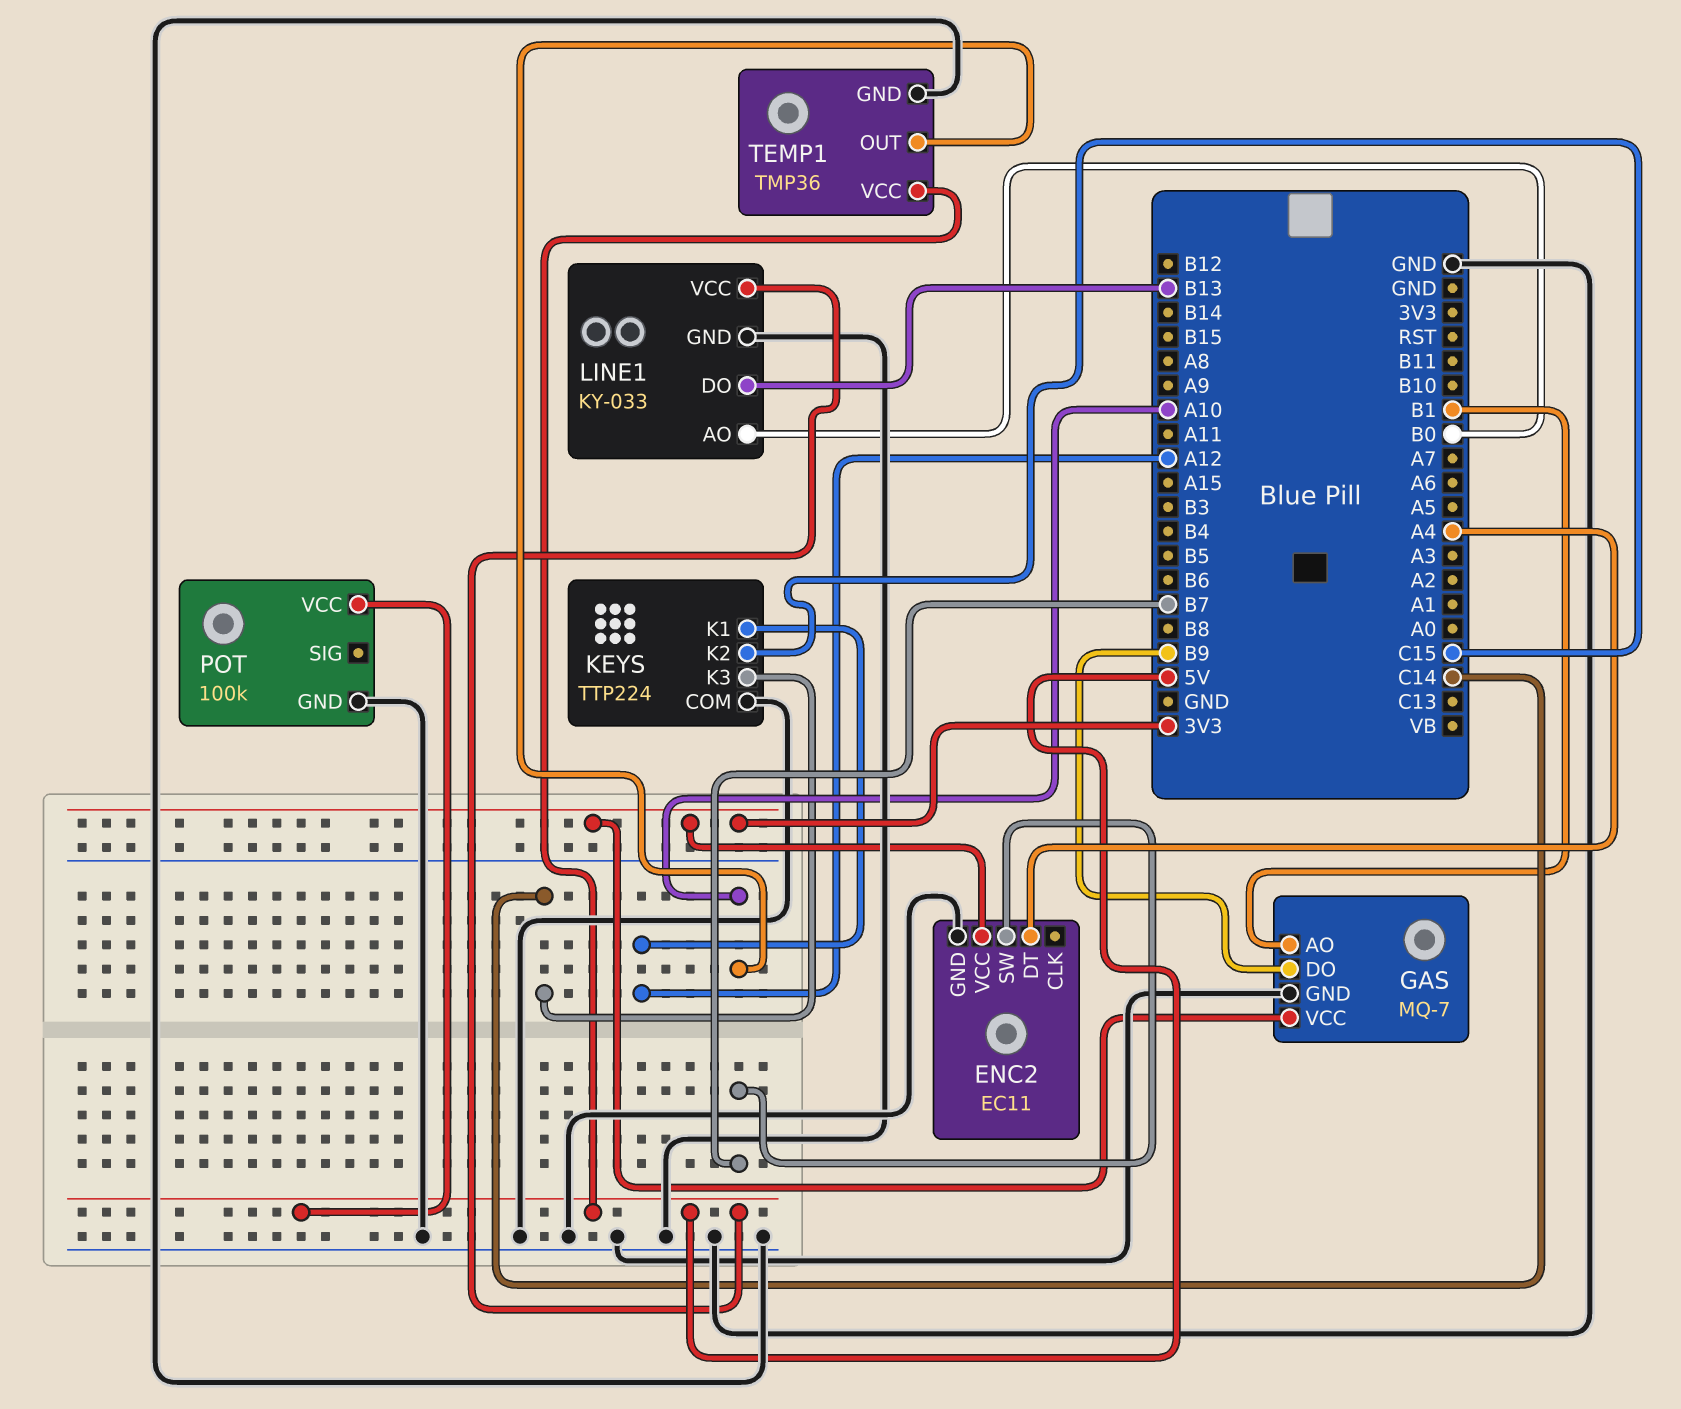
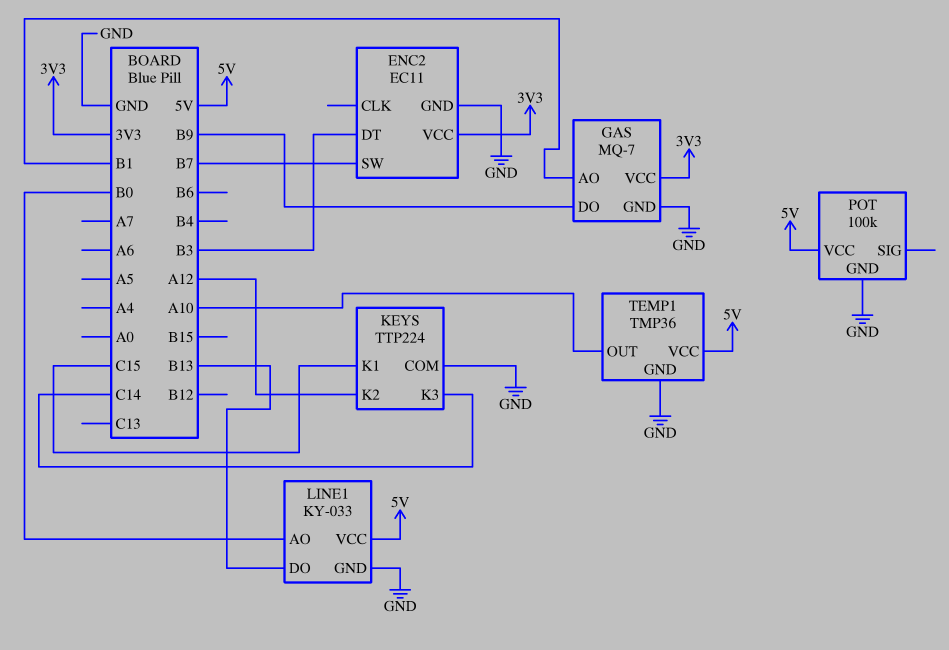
ENC2 pin DT: A4 -> B3
KEYS pin K1: A12 -> C15
KEYS pin K2: C15 -> A12

